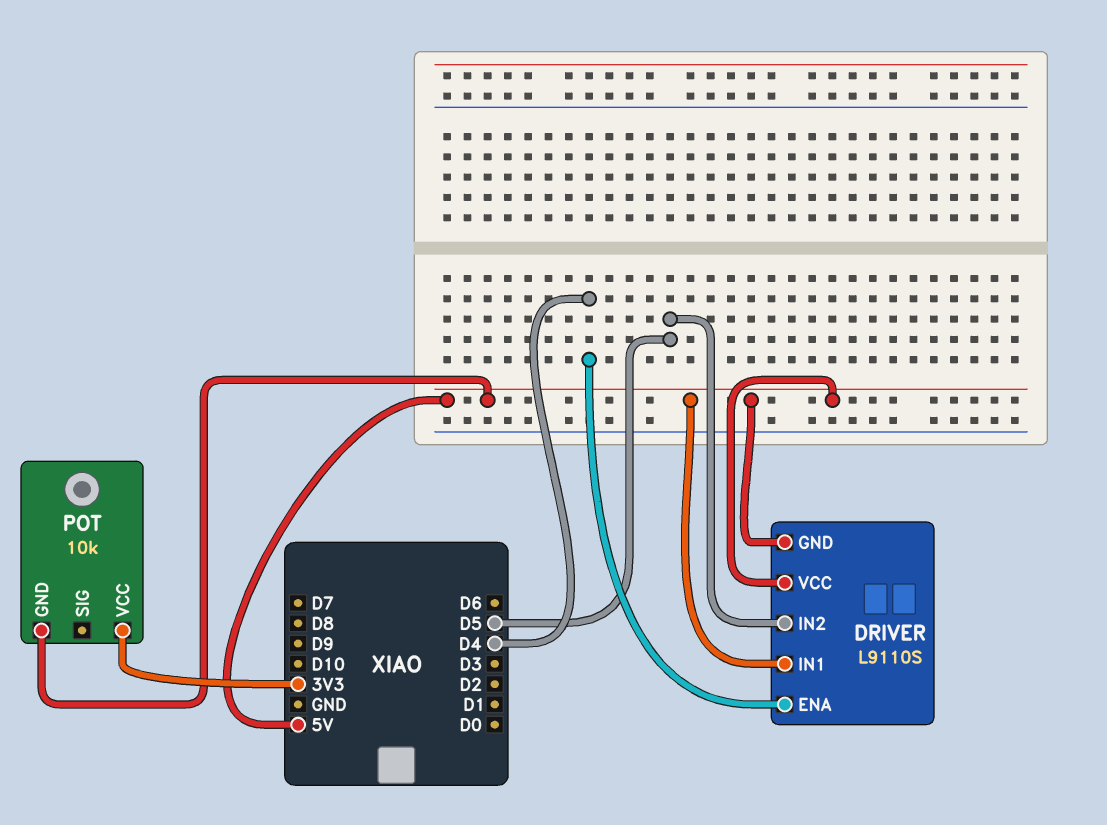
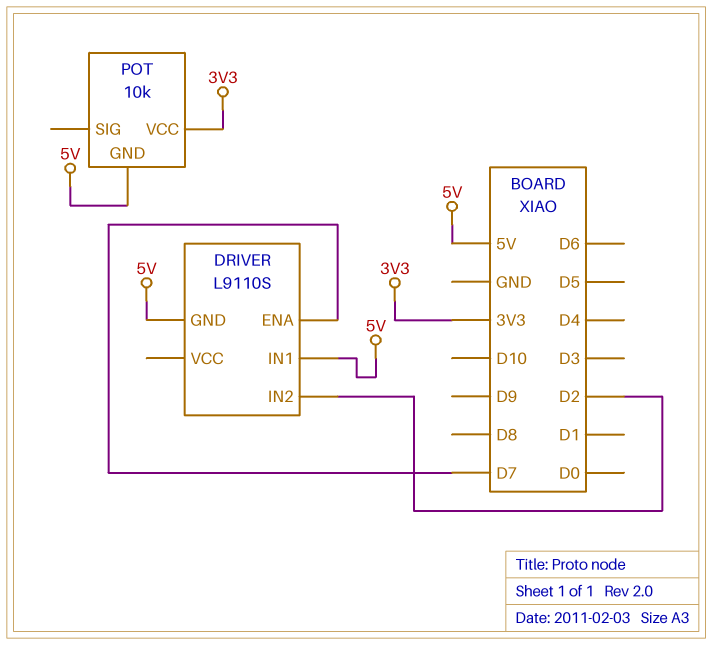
DRIVER pin ENA: D4 -> D7
DRIVER pin IN2: D5 -> D2
DRIVER pin VCC: 5V -> none

